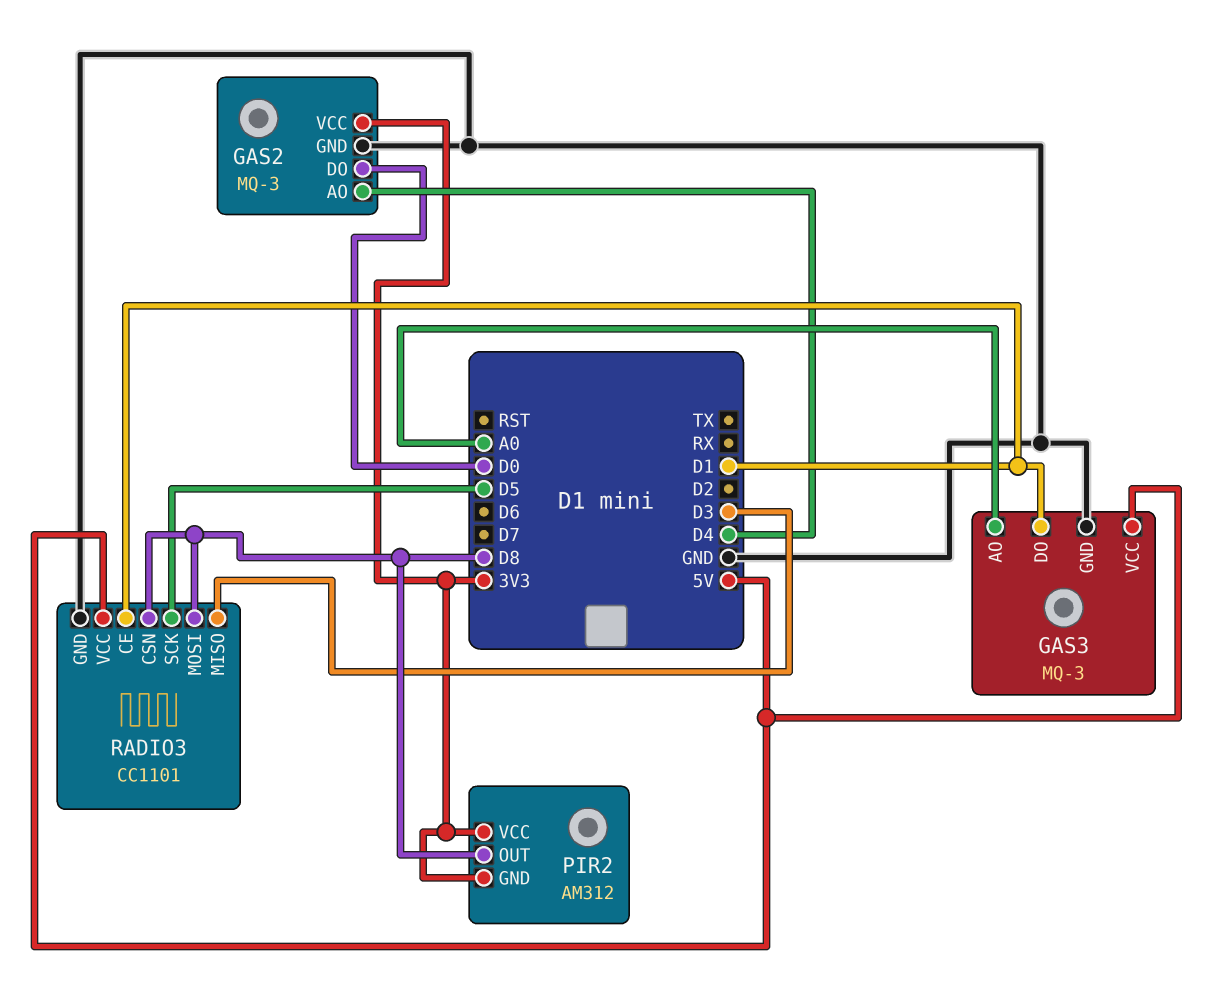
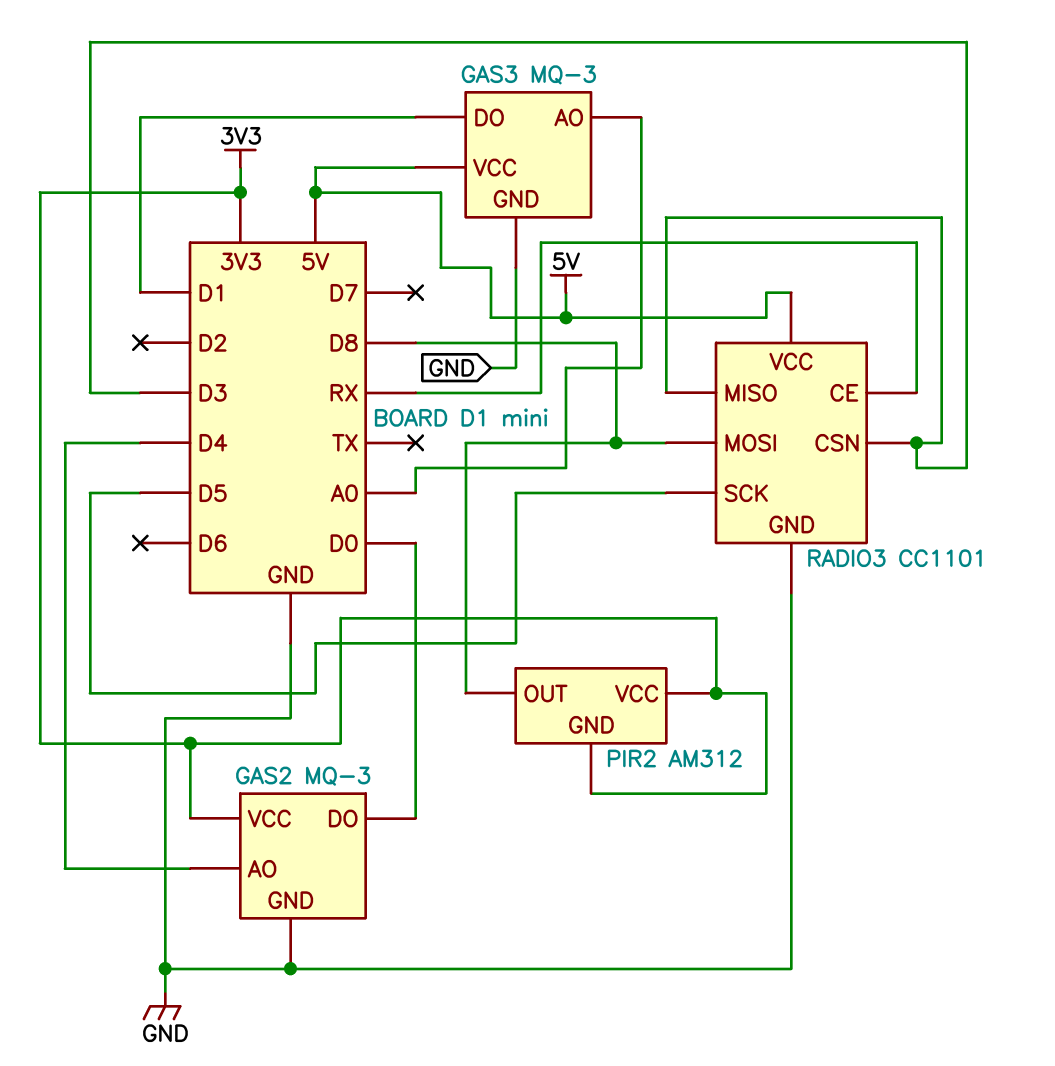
RADIO3 pin CE: D1 -> RX
RADIO3 pin CSN: D8 -> D3

